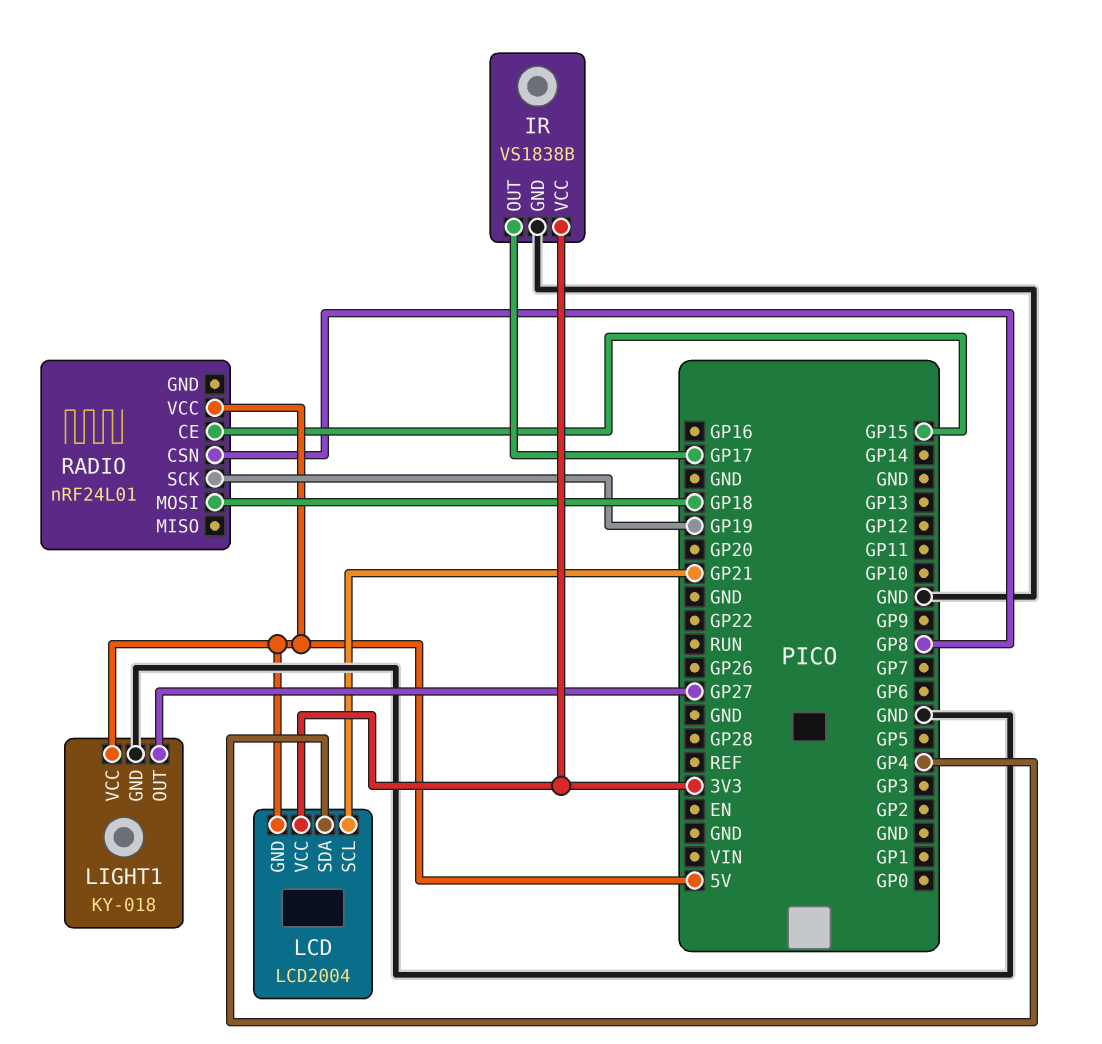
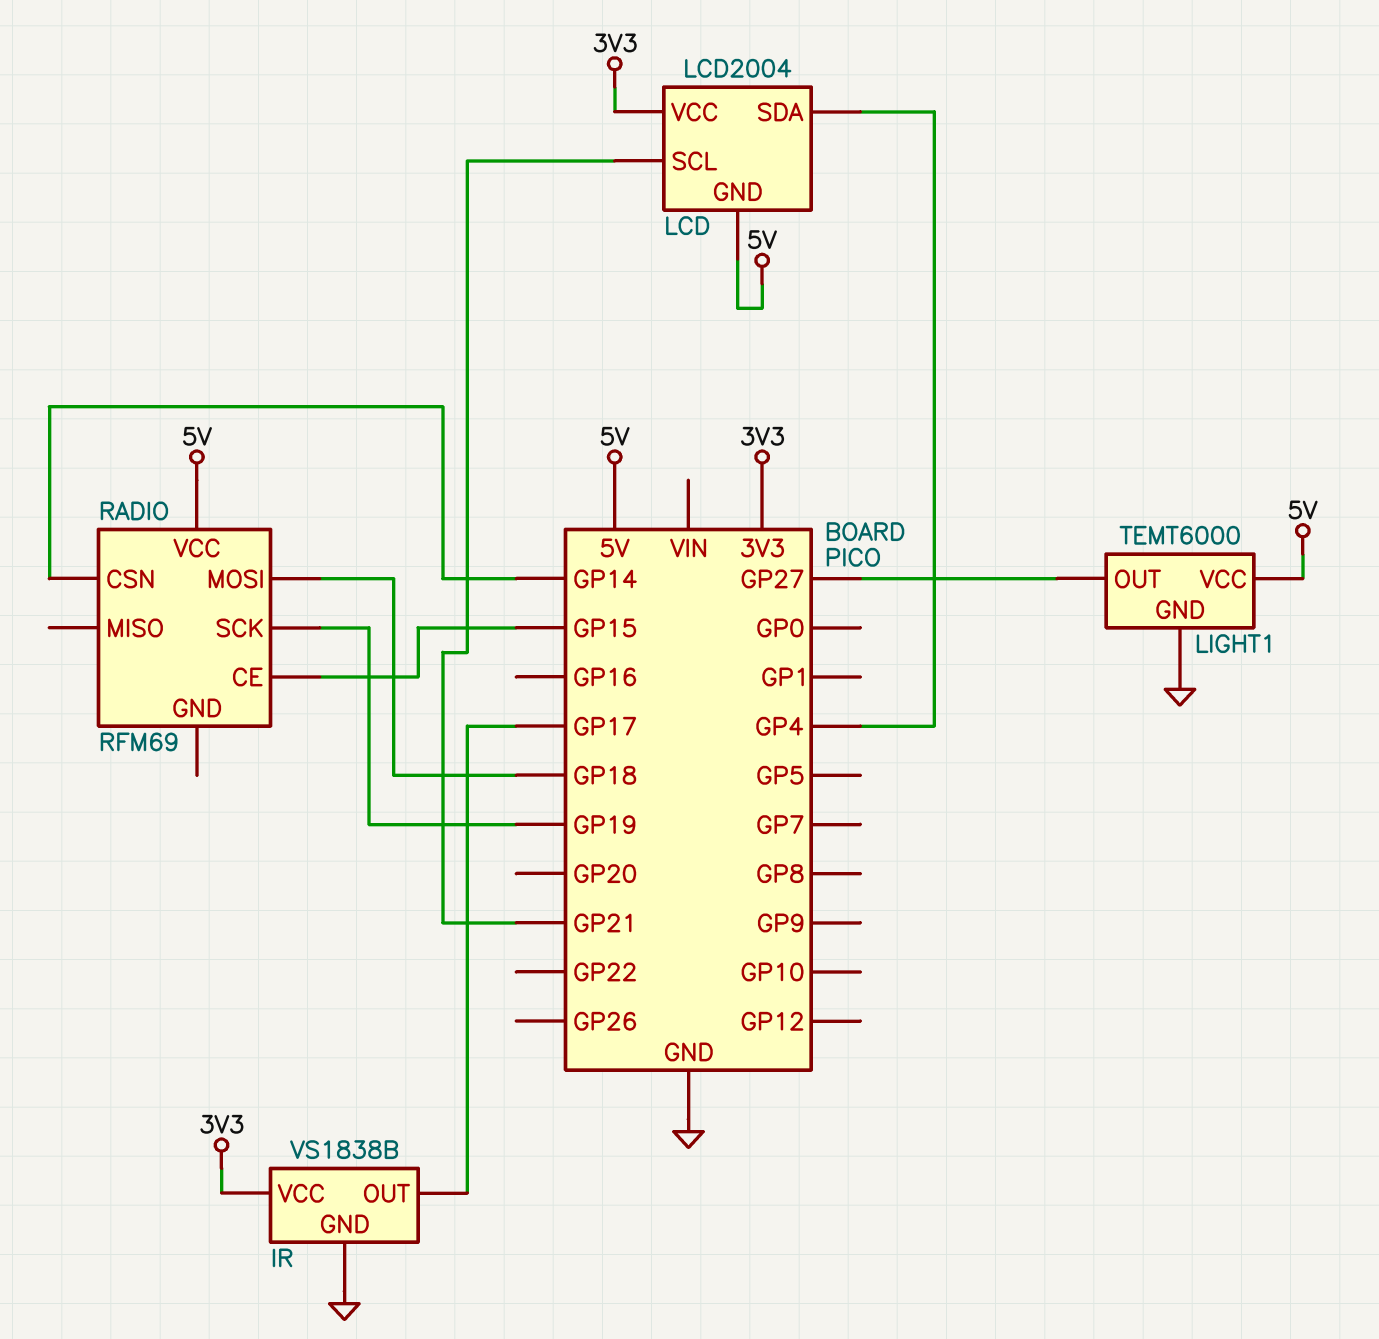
LIGHT1: KY-018 -> TEMT6000
RADIO: nRF24L01 -> RFM69
RADIO pin CSN: GP8 -> GP14

